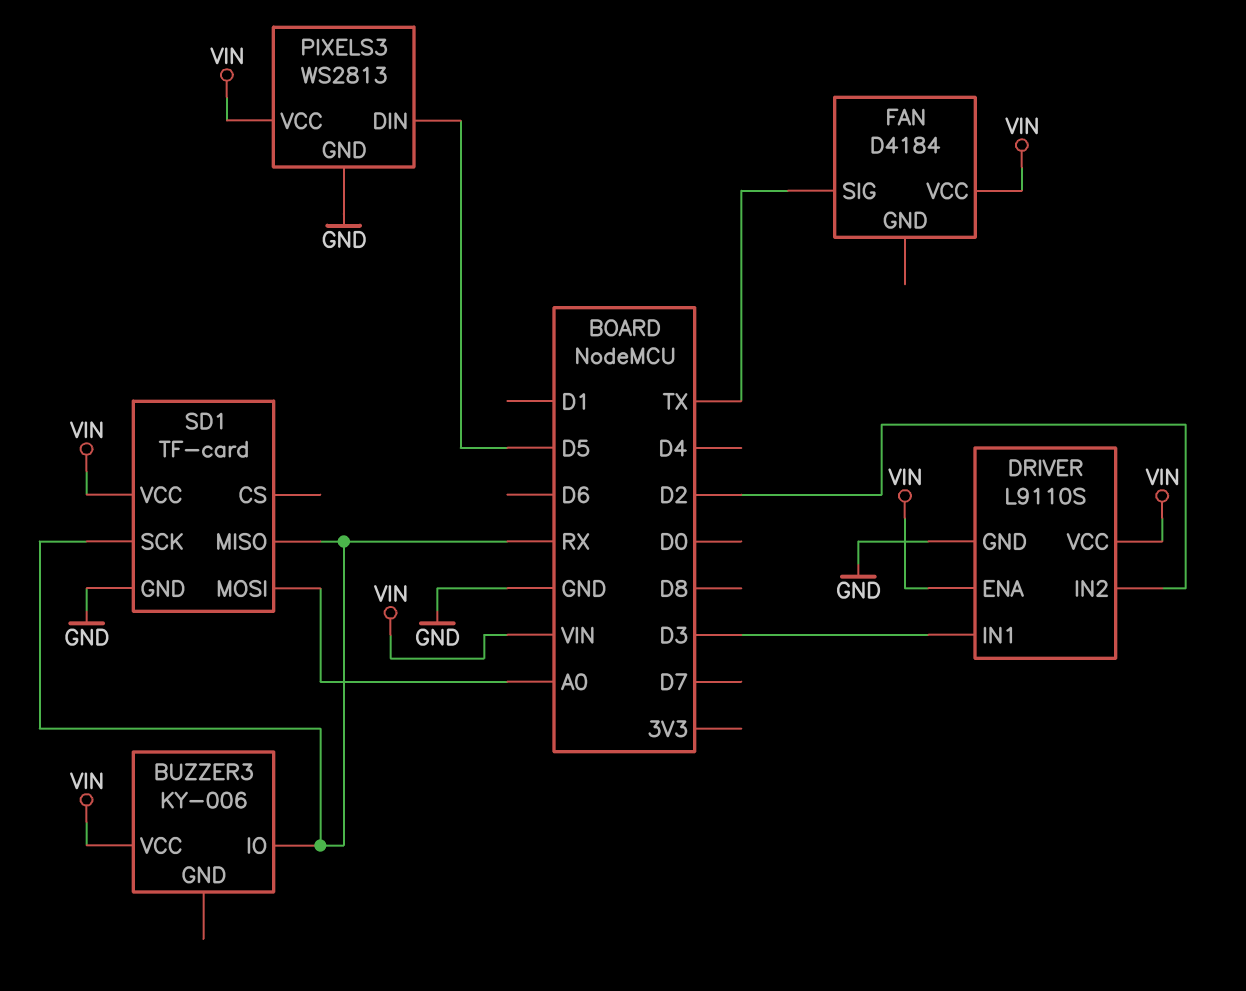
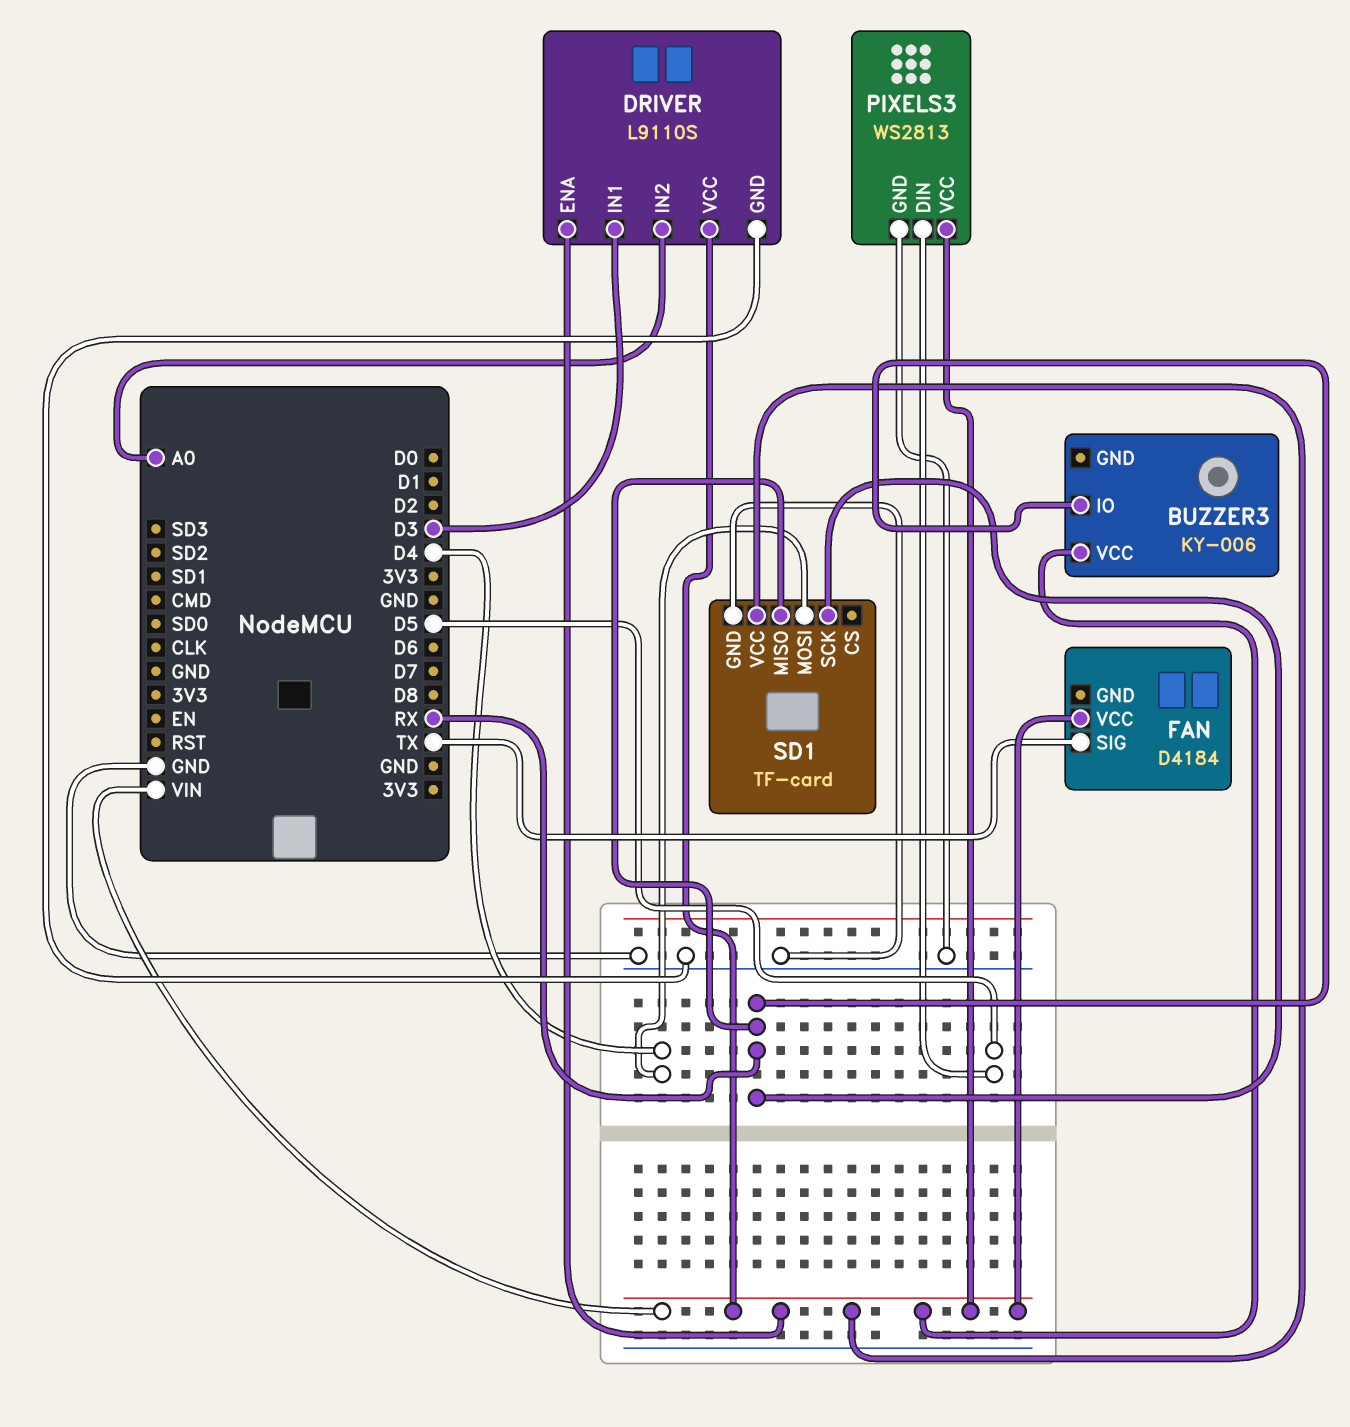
DRIVER pin IN2: D2 -> A0
SD1 pin MOSI: A0 -> D4

